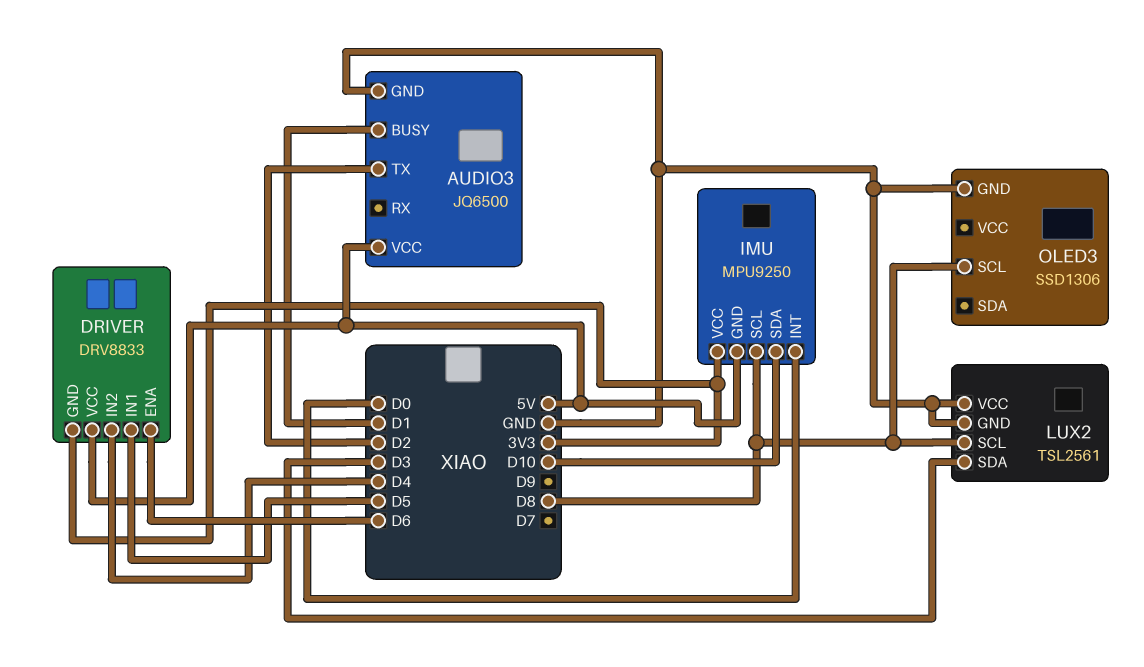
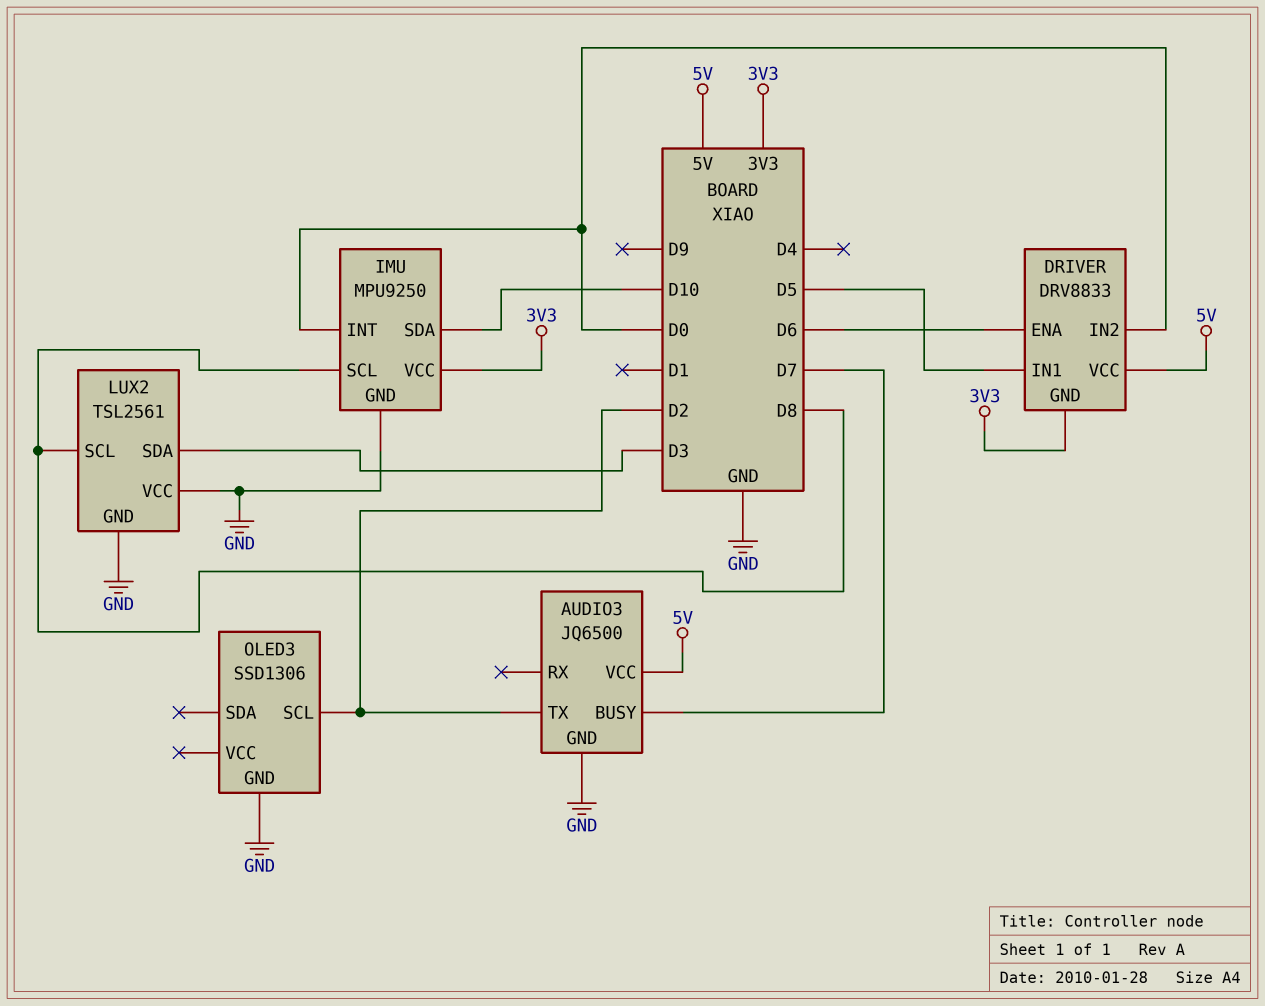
AUDIO3 pin BUSY: D1 -> D7
DRIVER pin IN2: D4 -> D0
IMU pin GND: 5V -> GND
OLED3 pin SCL: D8 -> D2

